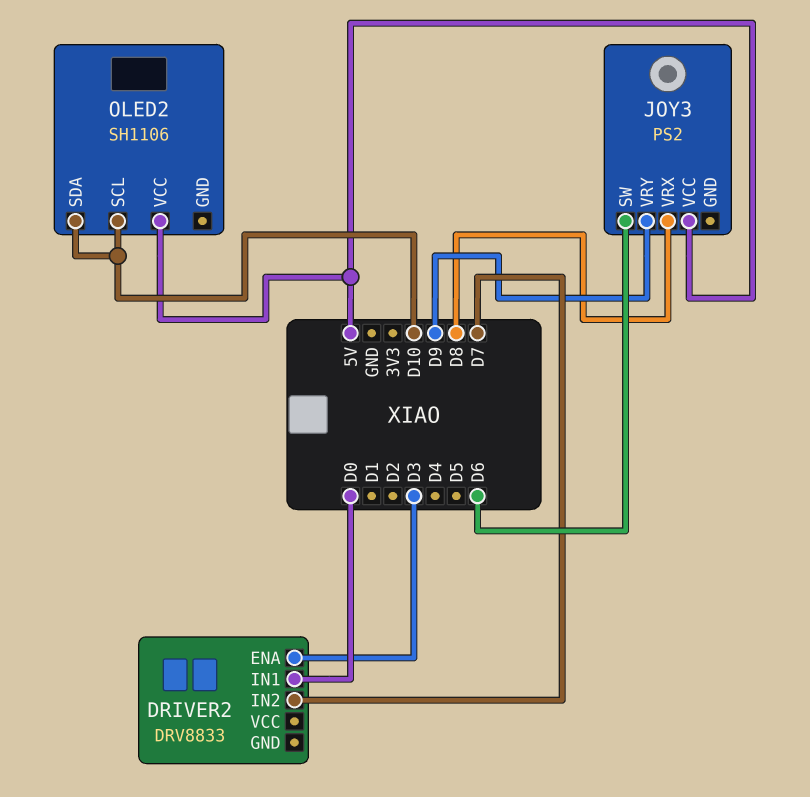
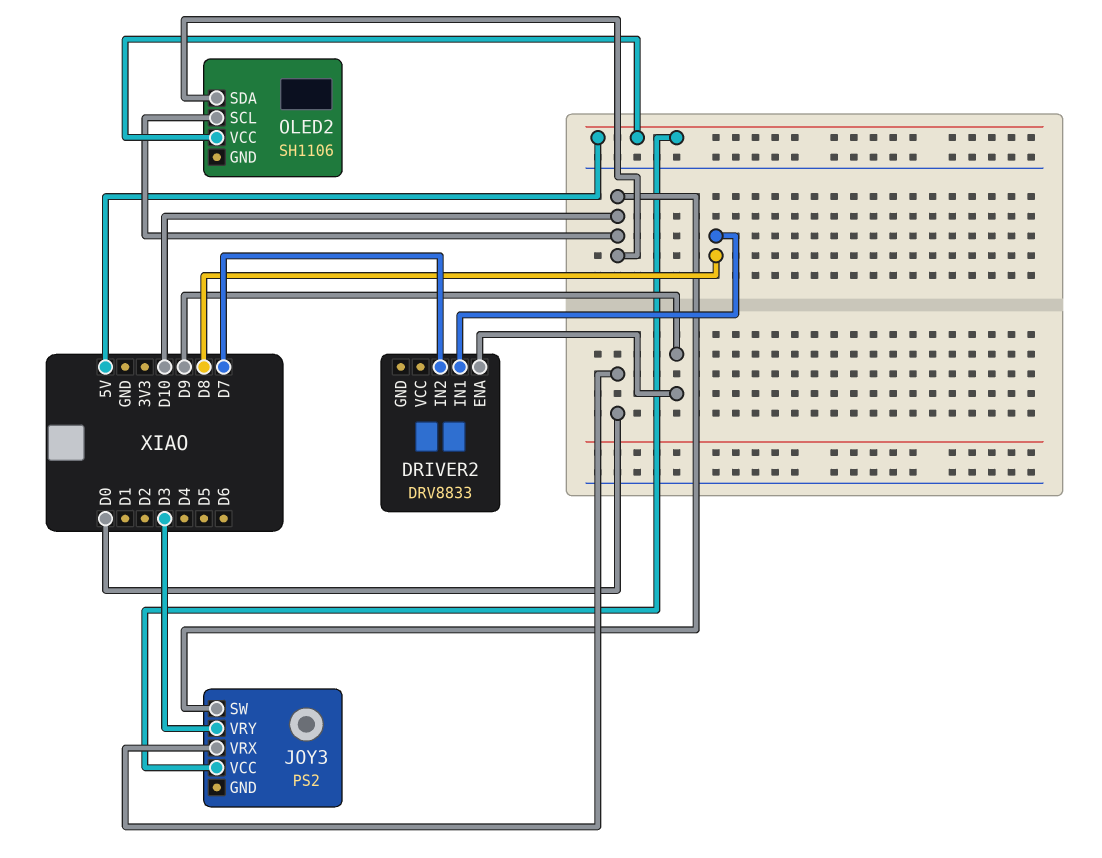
DRIVER2 pin ENA: D3 -> D9
DRIVER2 pin IN1: D0 -> D8
JOY3 pin SW: D6 -> D10
JOY3 pin VRX: D8 -> D0
JOY3 pin VRY: D9 -> D3

